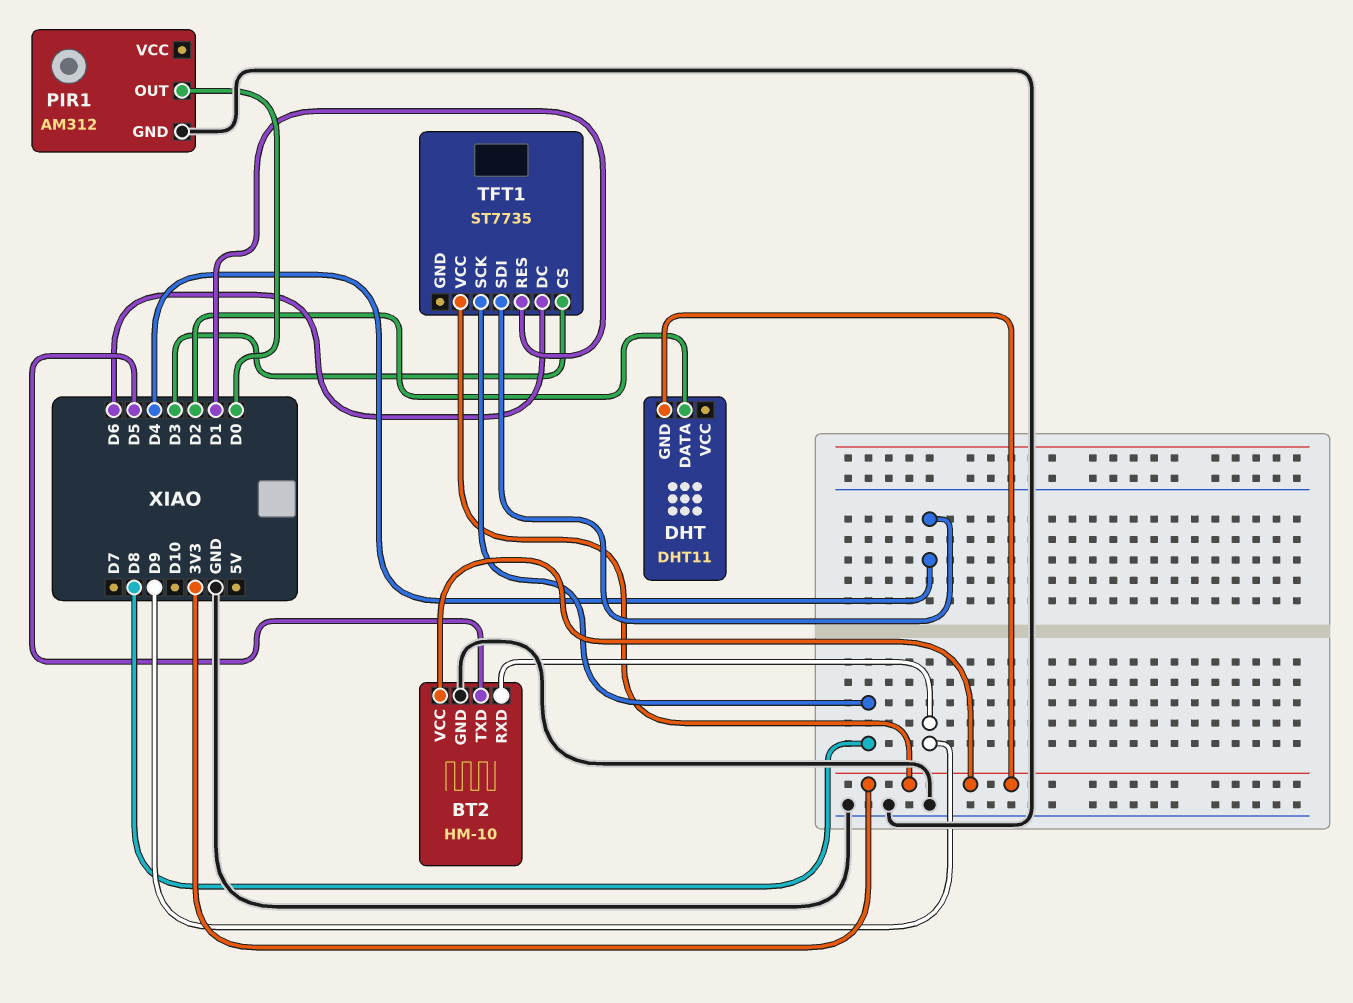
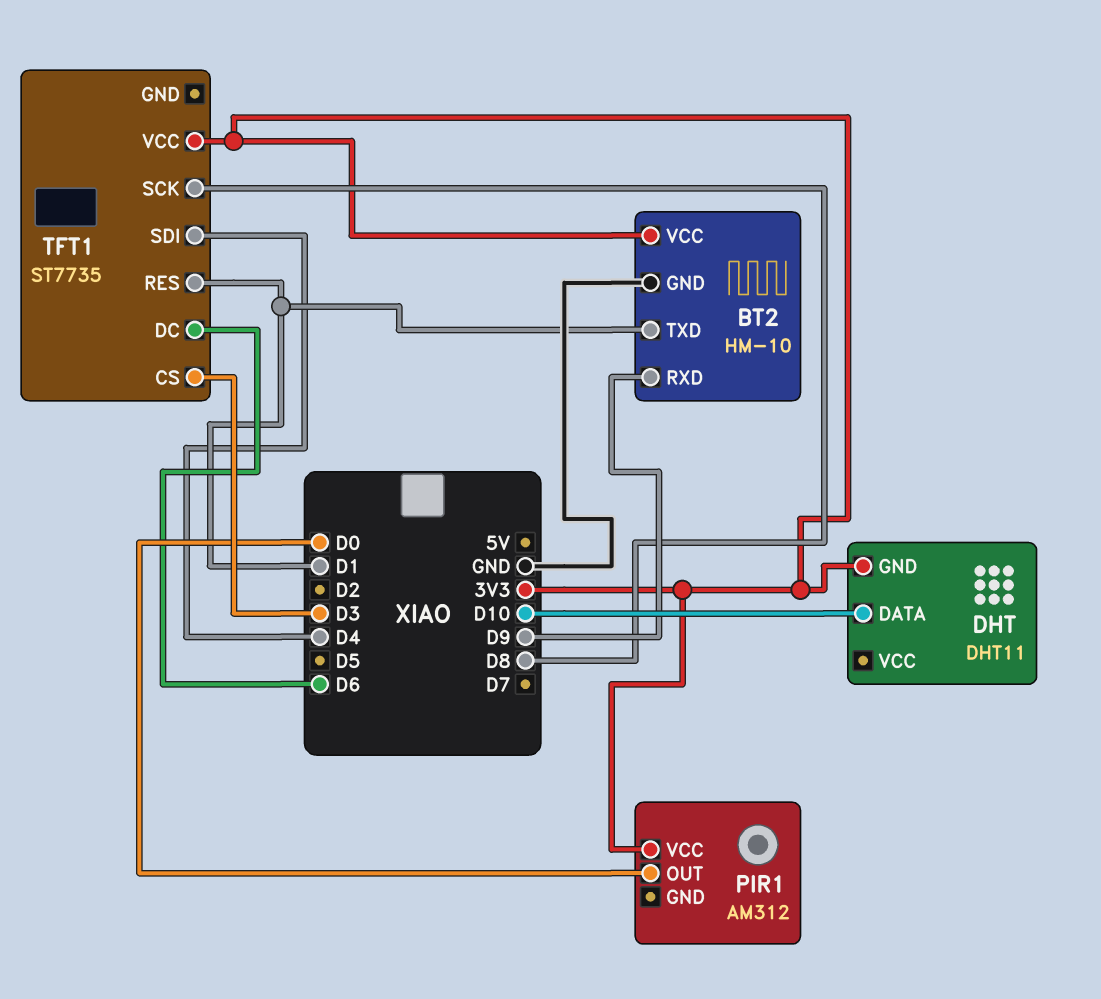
BT2 pin TXD: D5 -> D1
DHT pin DATA: D2 -> D10
PIR1 pin GND: GND -> none
PIR1 pin VCC: none -> 3V3

